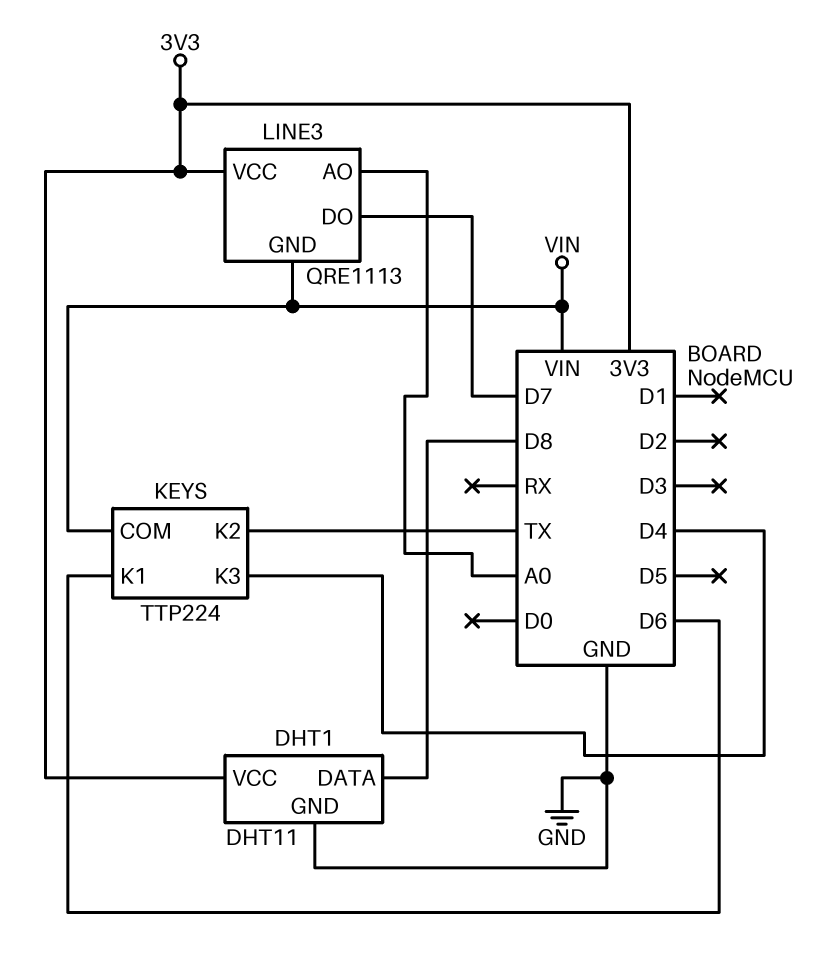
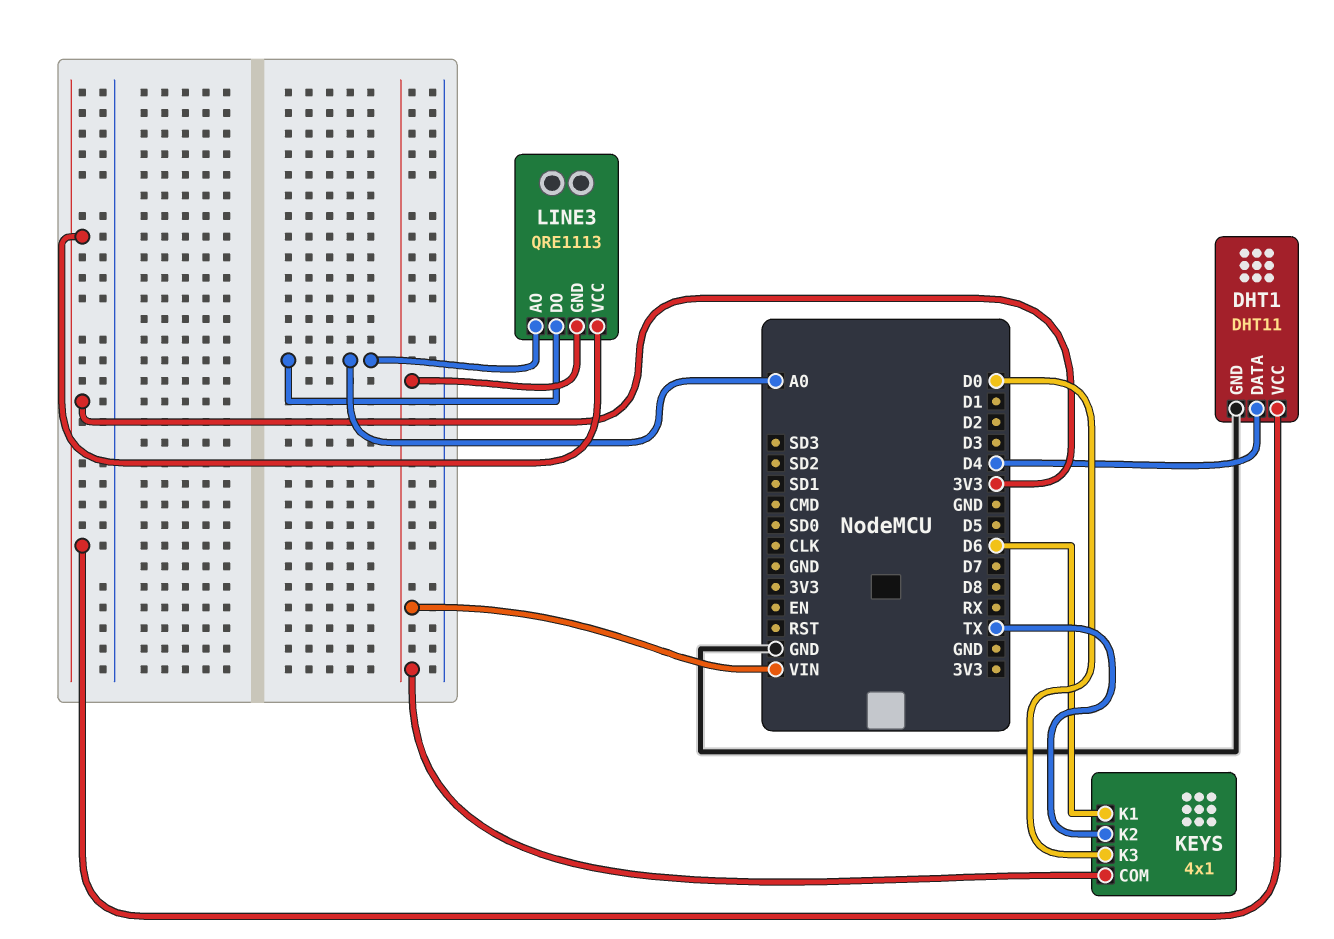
DHT1 pin DATA: D8 -> D4
KEYS: TTP224 -> 4x1
KEYS pin K3: D4 -> D0
LINE3 pin DO: D7 -> A0

